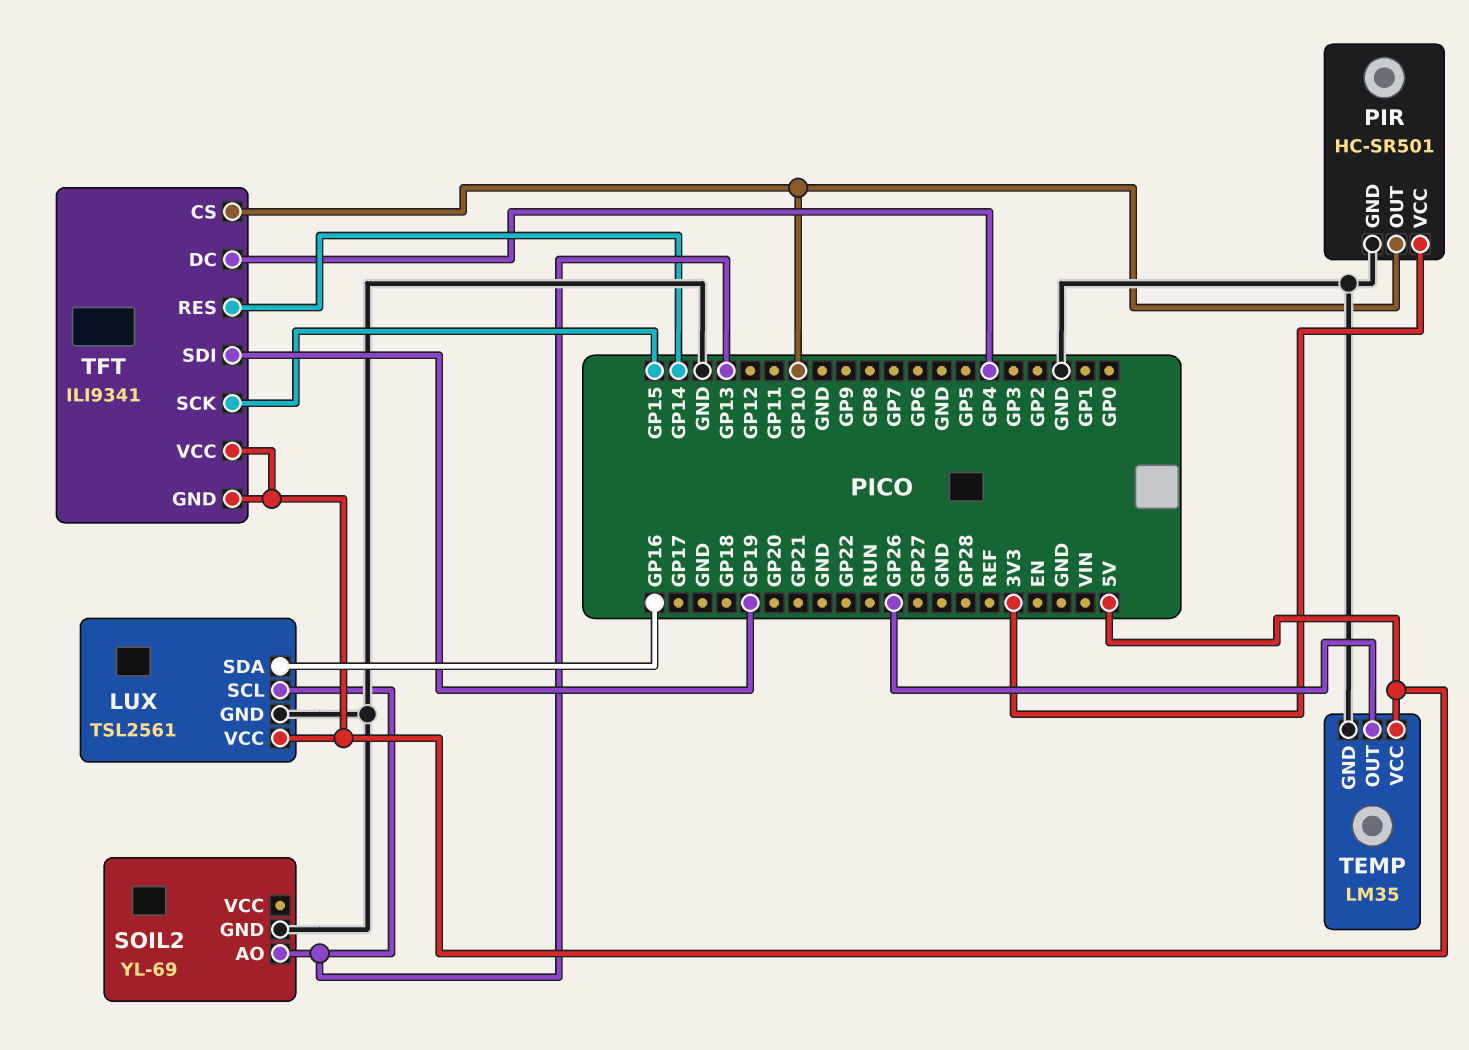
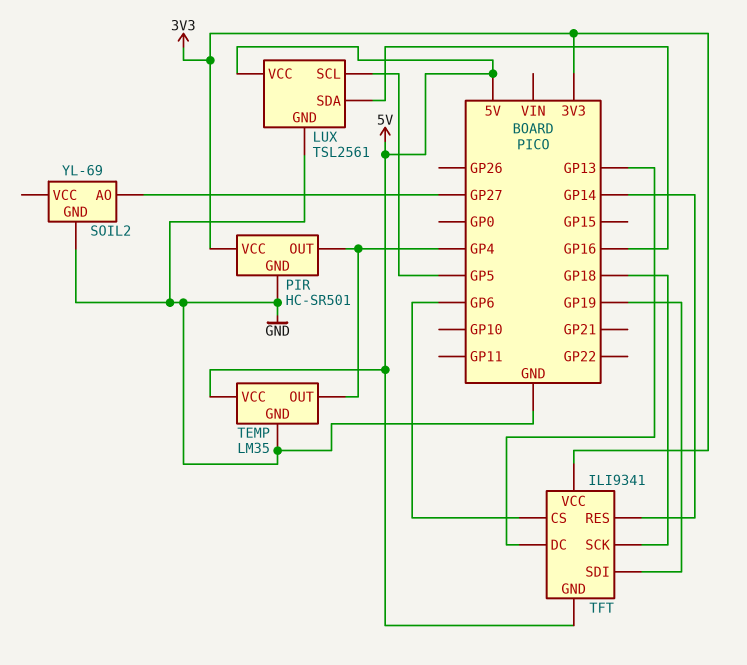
LUX pin SCL: GP13 -> GP5
PIR pin OUT: GP10 -> GP4
SOIL2 pin AO: GP13 -> GP27
TEMP pin OUT: GP26 -> GP4
TFT pin CS: GP10 -> GP6
TFT pin DC: GP4 -> GP13
TFT pin SCK: GP15 -> GP18
TFT pin VCC: 5V -> 3V3

